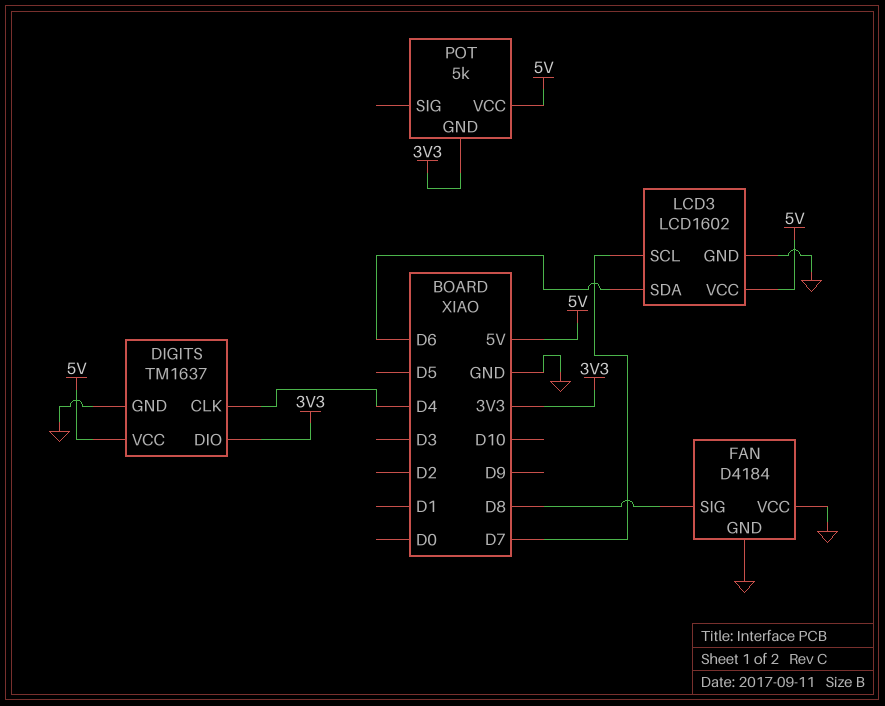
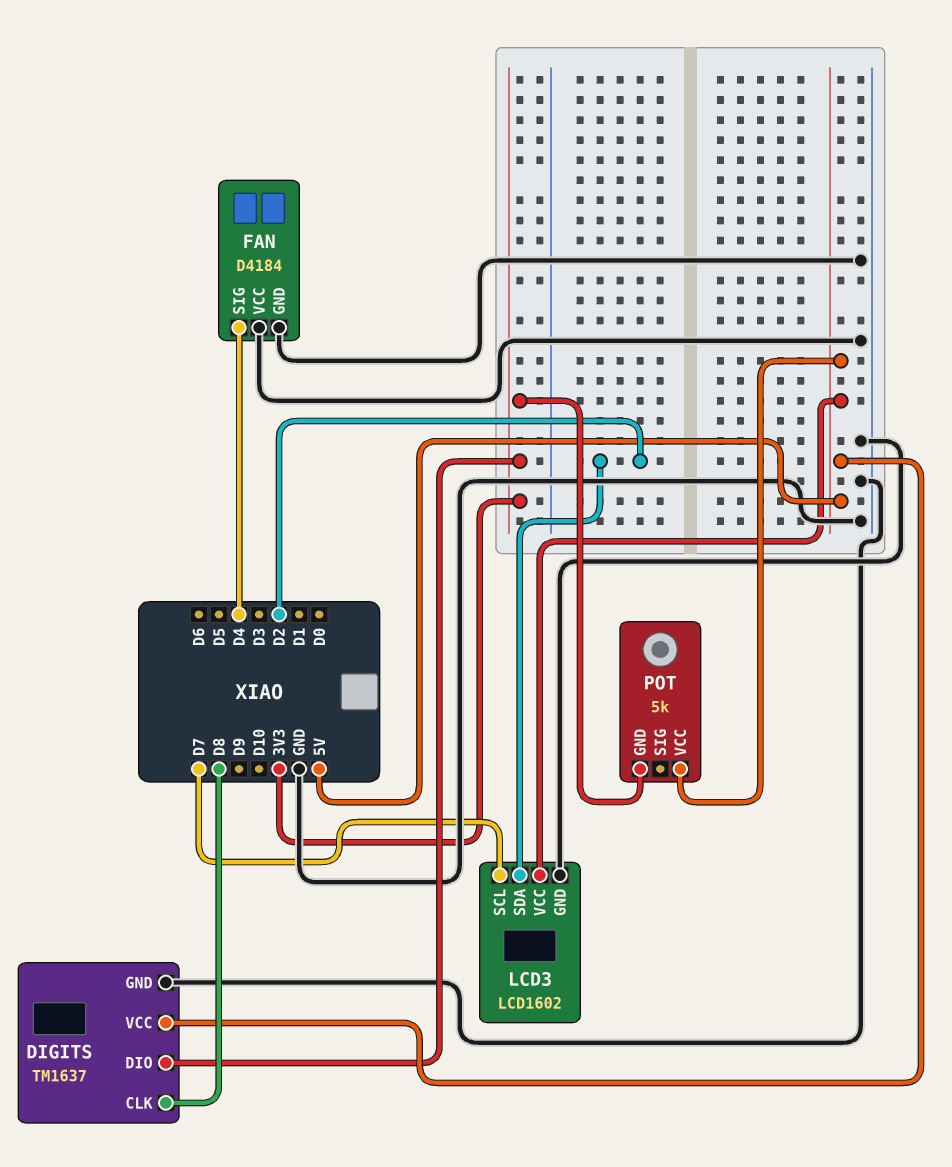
DIGITS pin CLK: D4 -> D8
FAN pin SIG: D8 -> D4
LCD3 pin SDA: D6 -> D2

